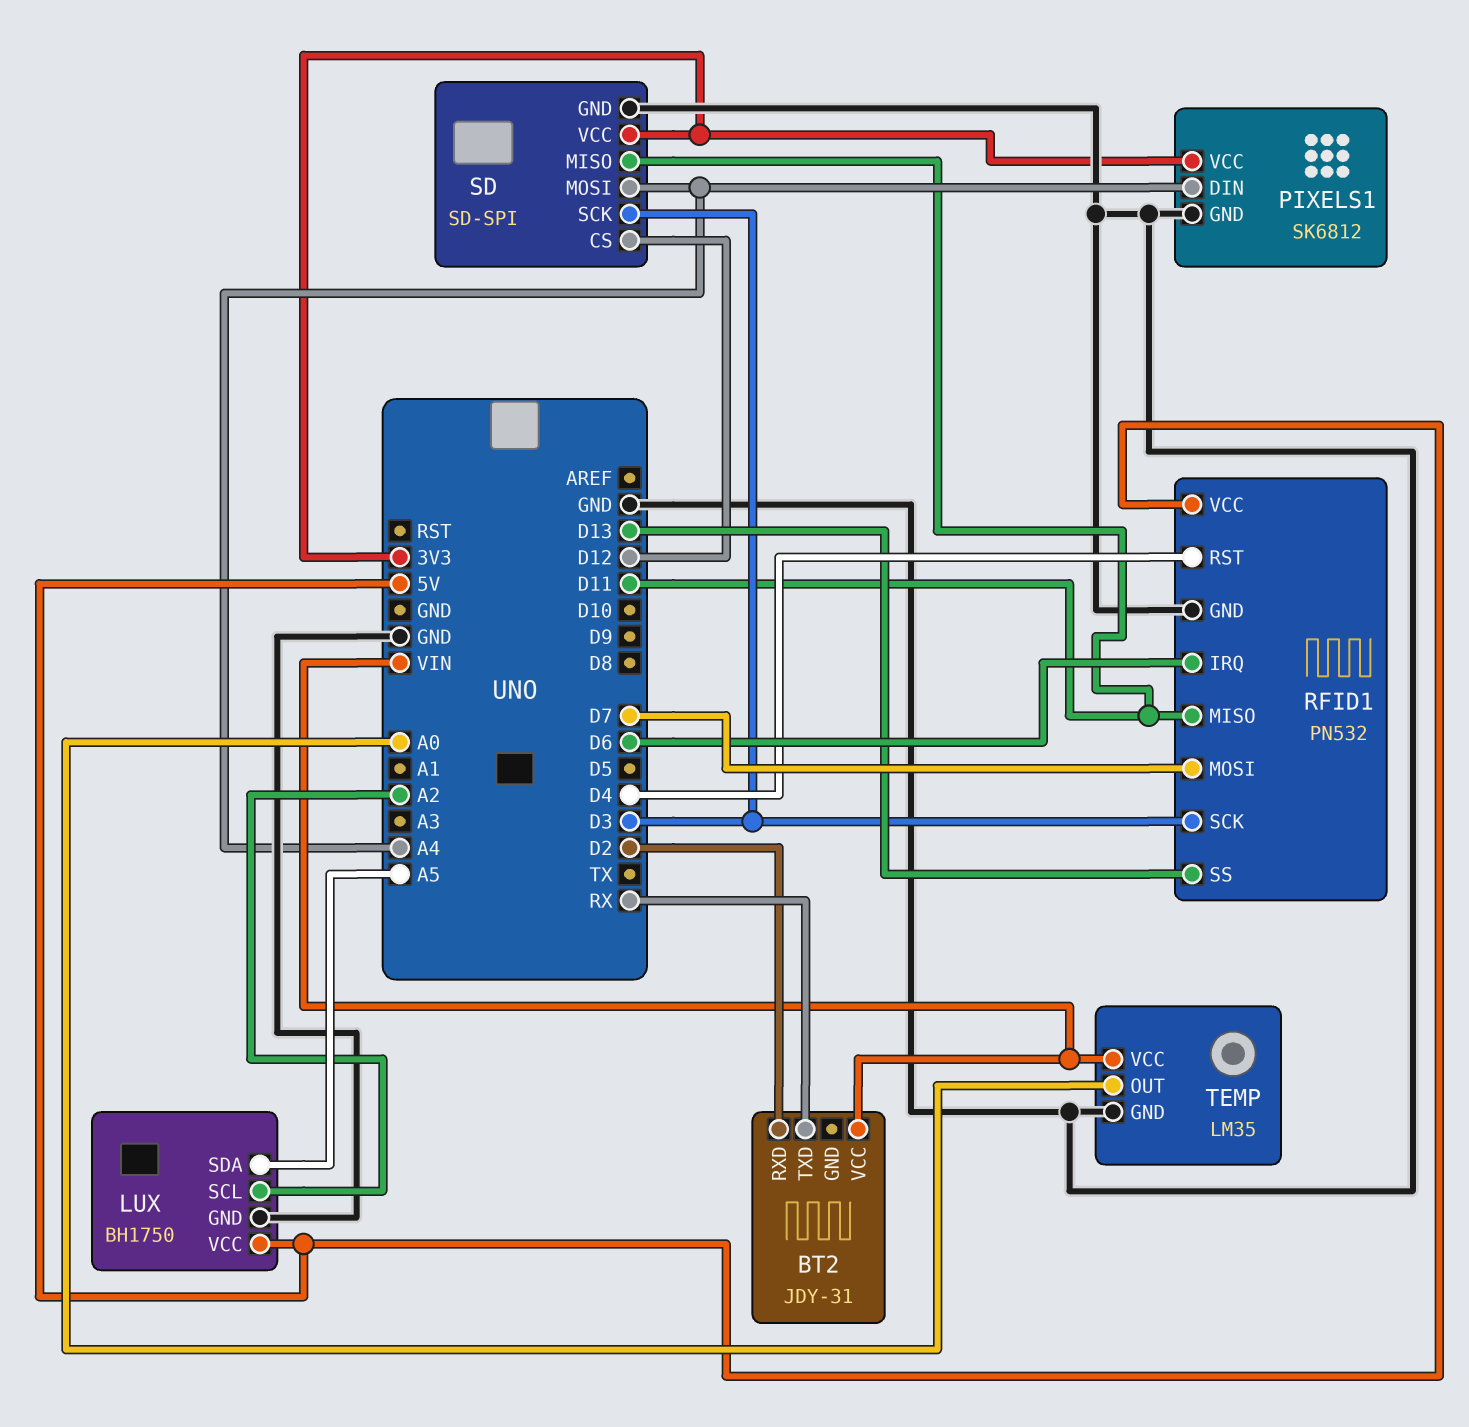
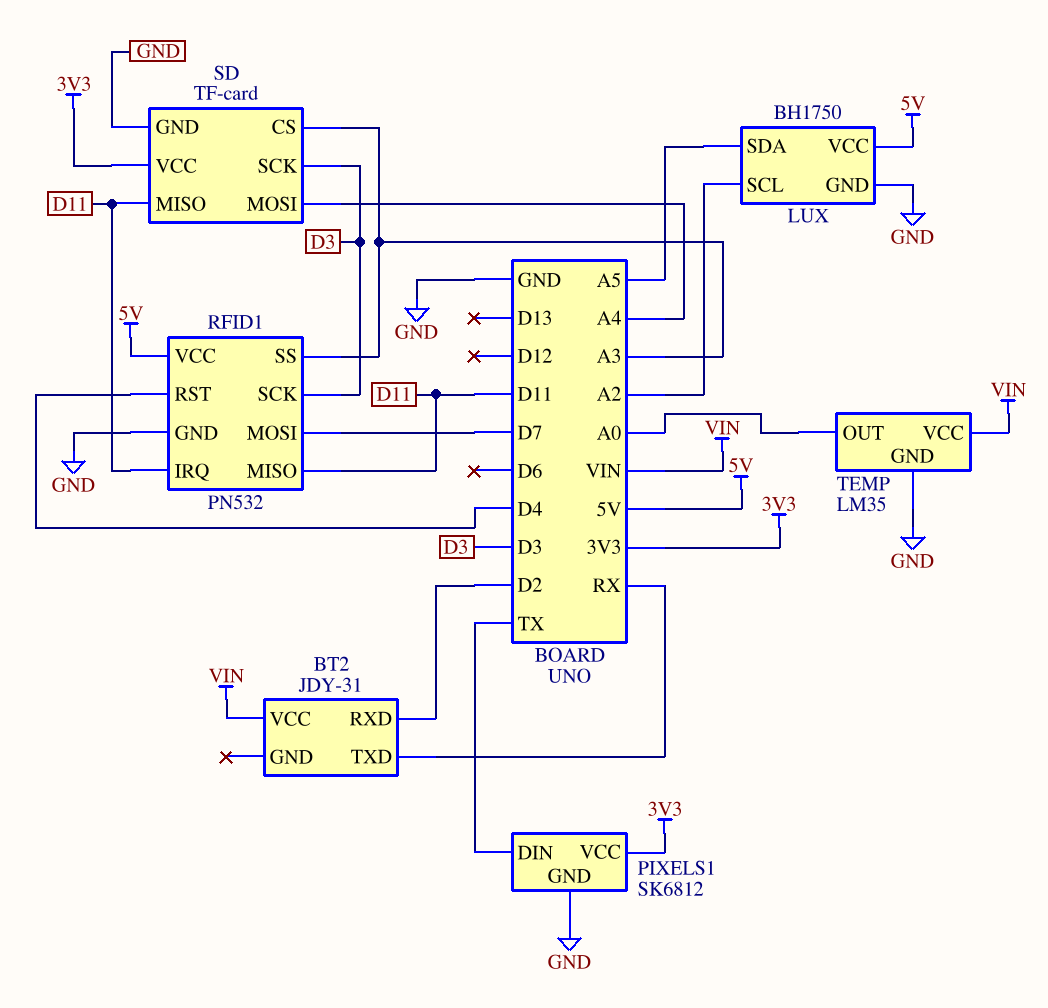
PIXELS1 pin DIN: A4 -> TX
RFID1 pin IRQ: D6 -> D11
RFID1 pin SS: D13 -> A3
SD: SD-SPI -> TF-card
SD pin CS: D12 -> A3

